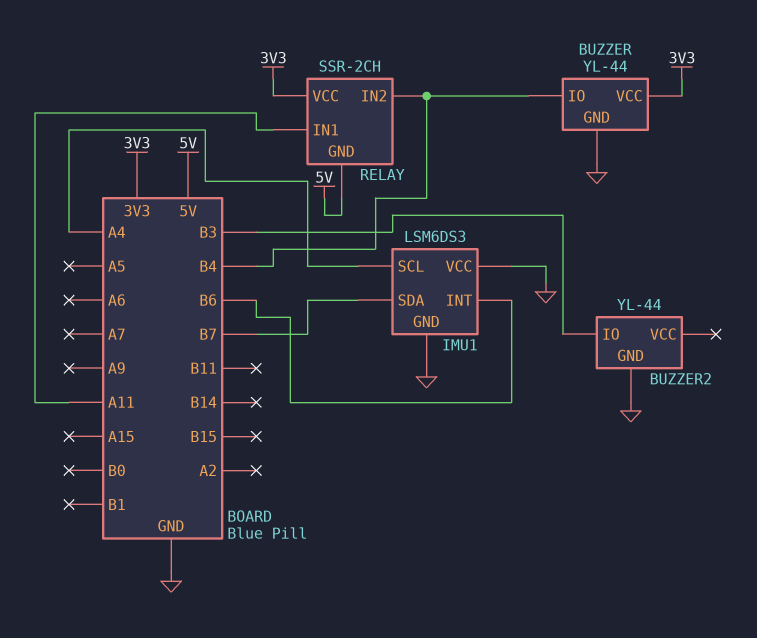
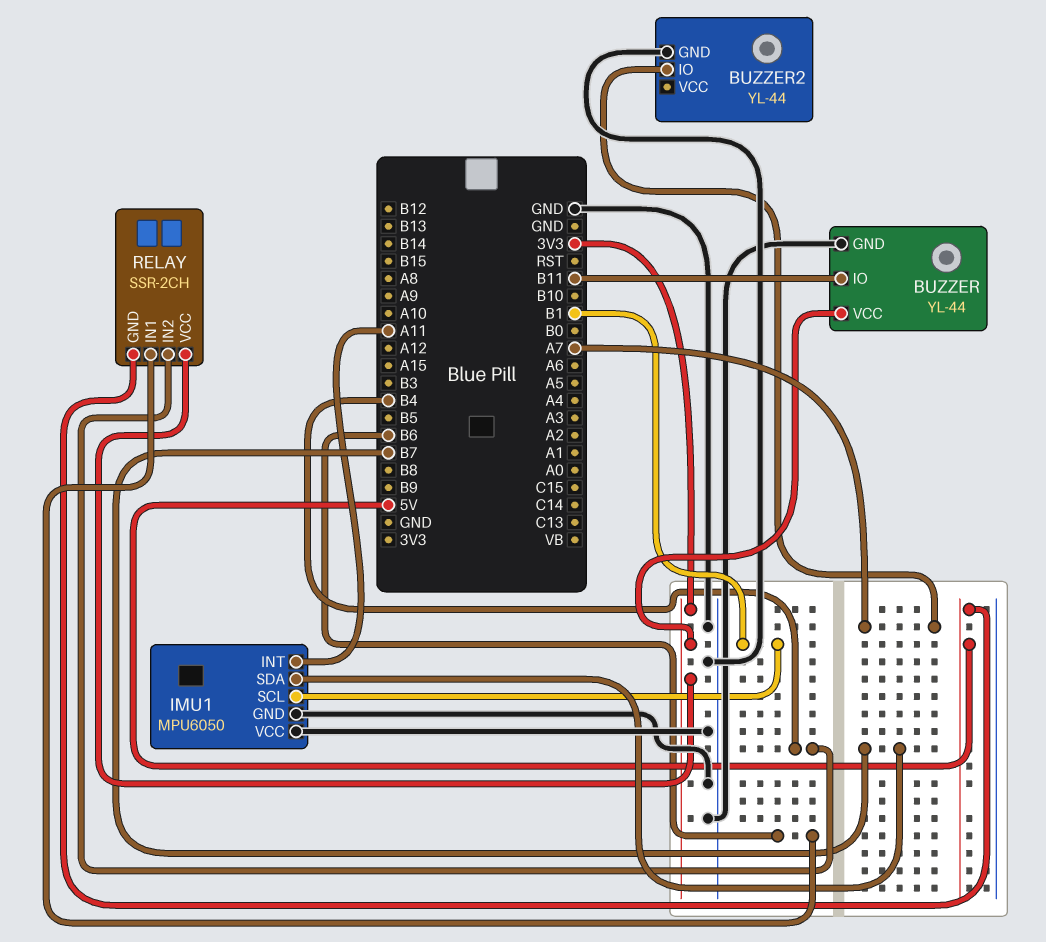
BUZZER pin IO: B4 -> B11
BUZZER2 pin IO: B3 -> A7
IMU1: LSM6DS3 -> MPU6050
IMU1 pin INT: B6 -> A11
IMU1 pin SCL: A4 -> B1
RELAY pin IN1: A11 -> B6

